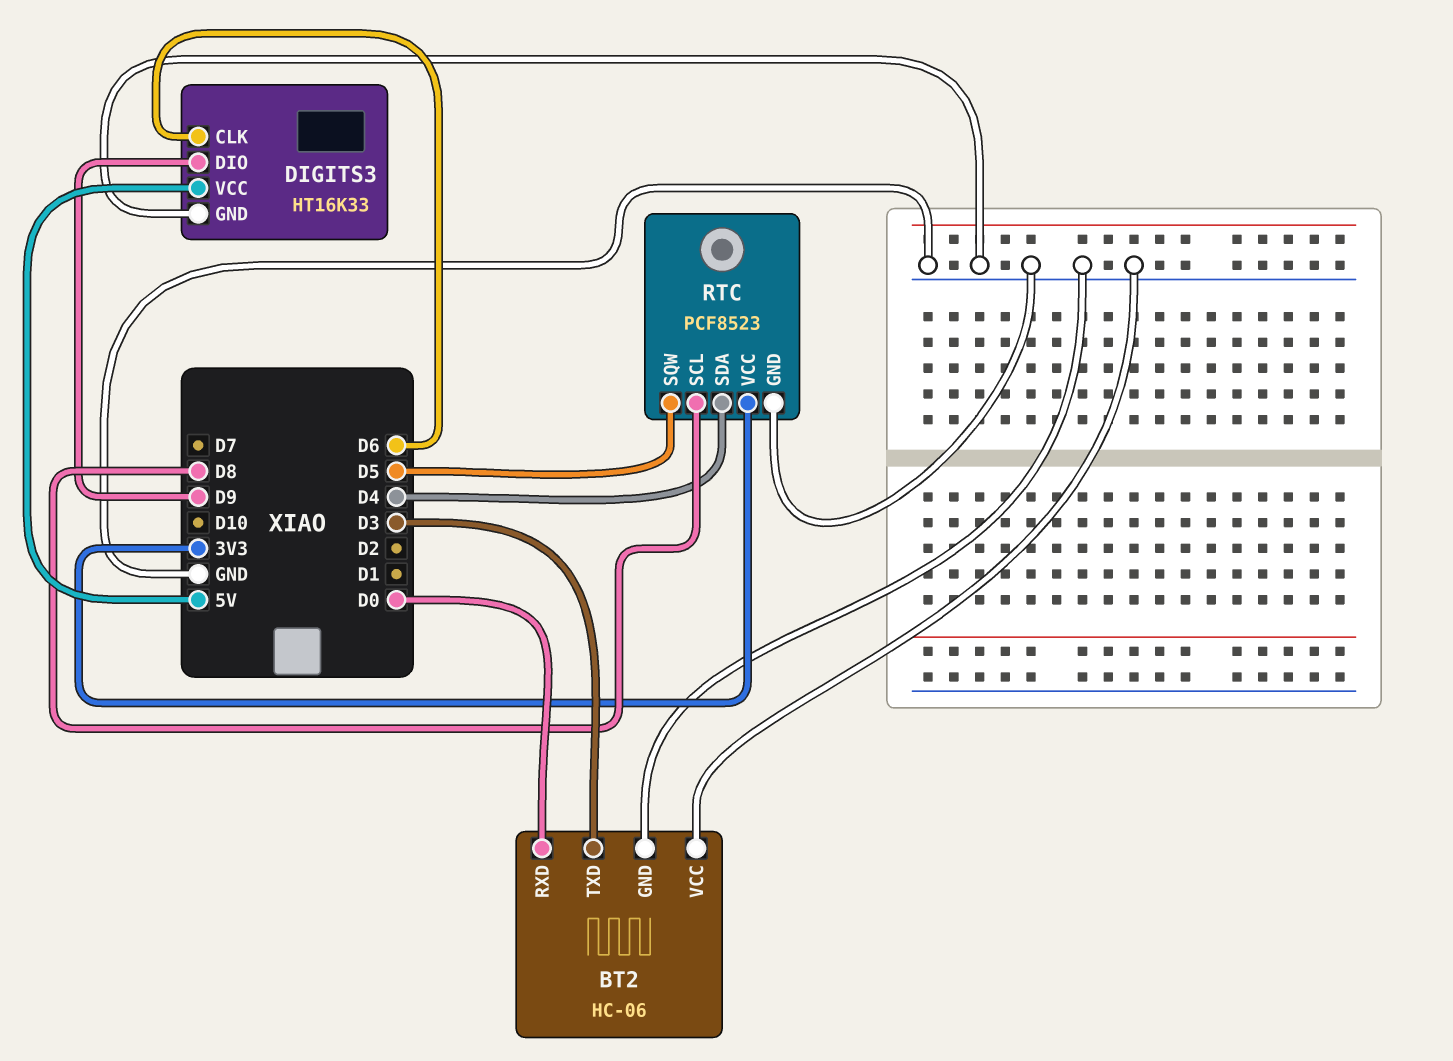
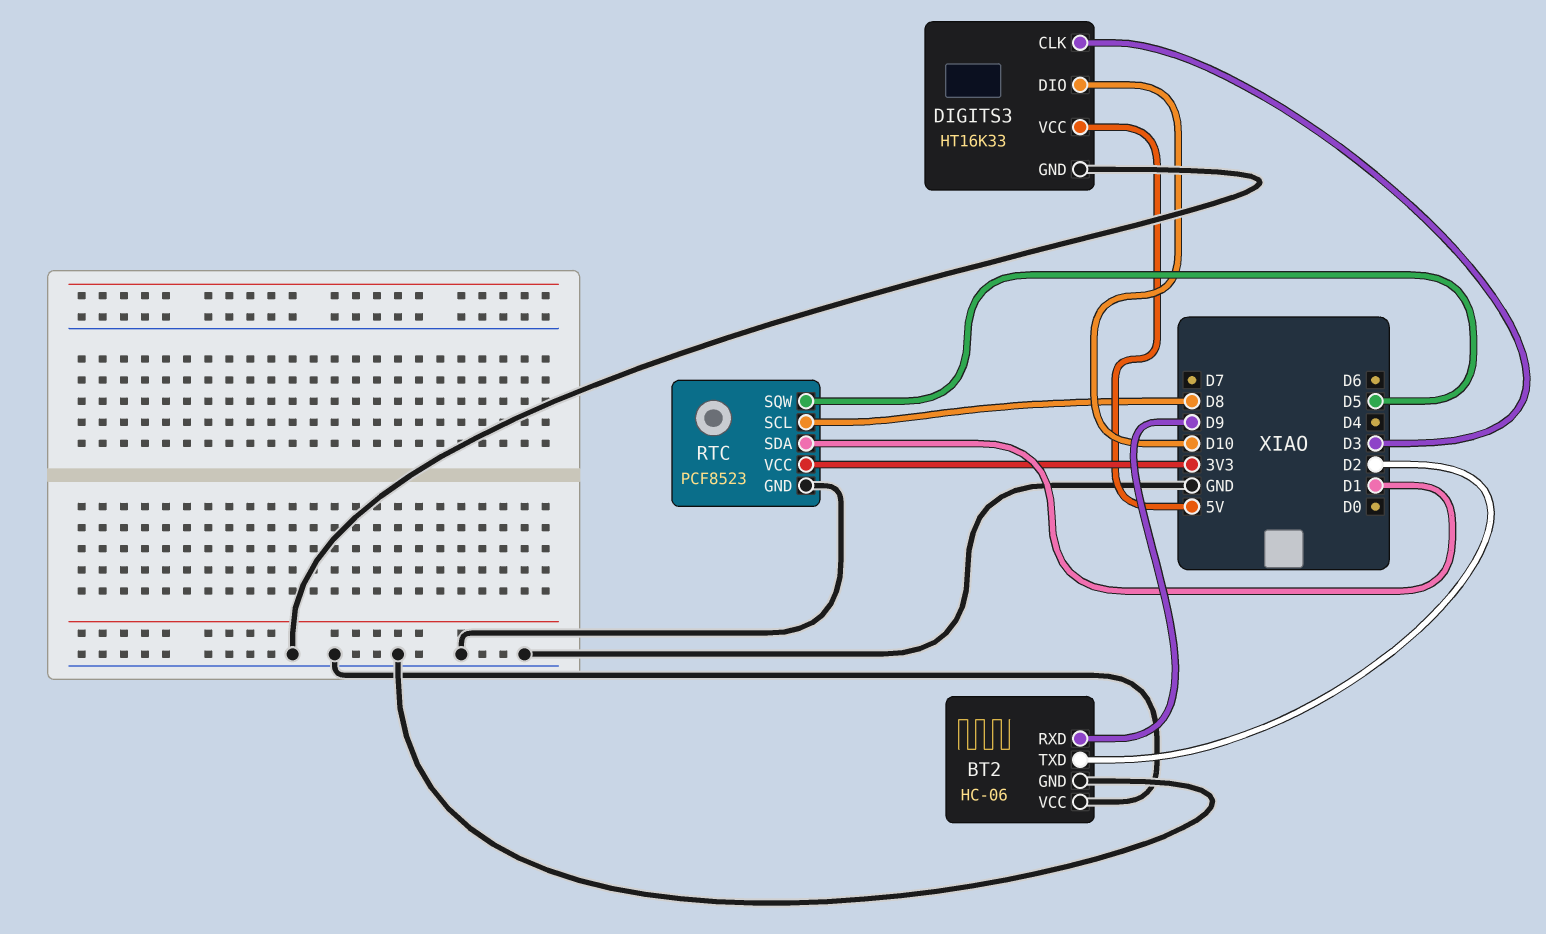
BT2 pin RXD: D0 -> D9
BT2 pin TXD: D3 -> D2
DIGITS3 pin CLK: D6 -> D3
DIGITS3 pin DIO: D9 -> D10
RTC pin SDA: D4 -> D1

